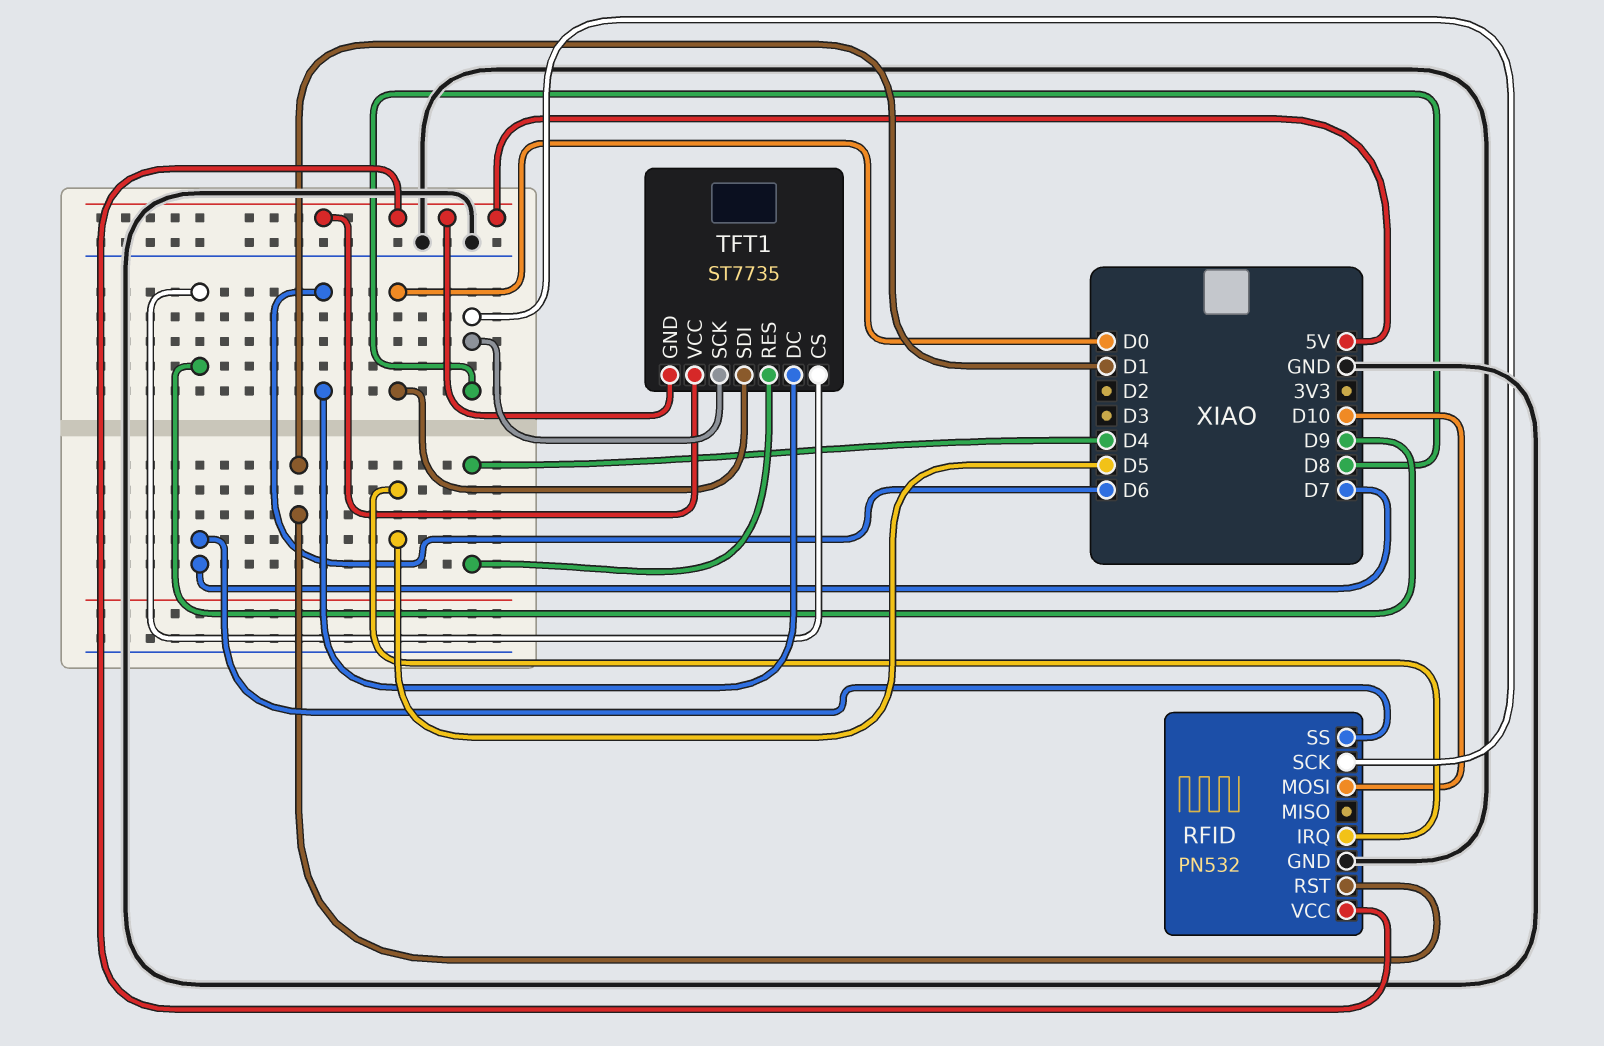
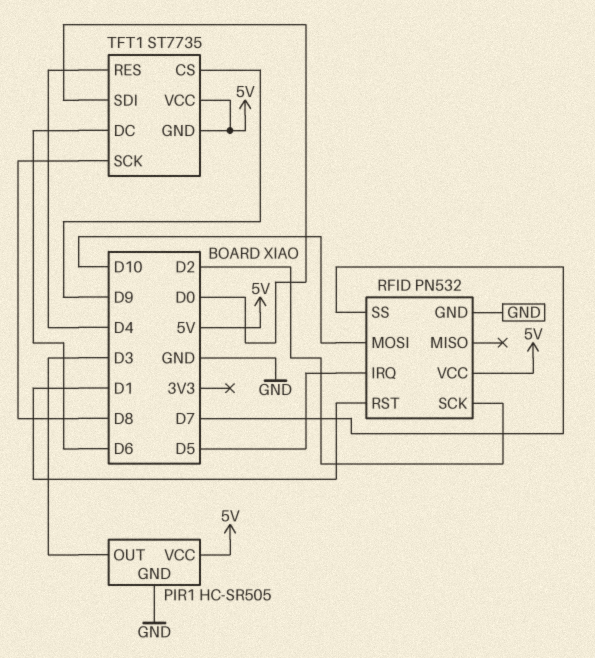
PIR1: none -> HC-SR505
PIR1 pin GND: none -> GND
PIR1 pin OUT: none -> D3
PIR1 pin VCC: none -> 5V
RFID pin SCK: D8 -> D2

